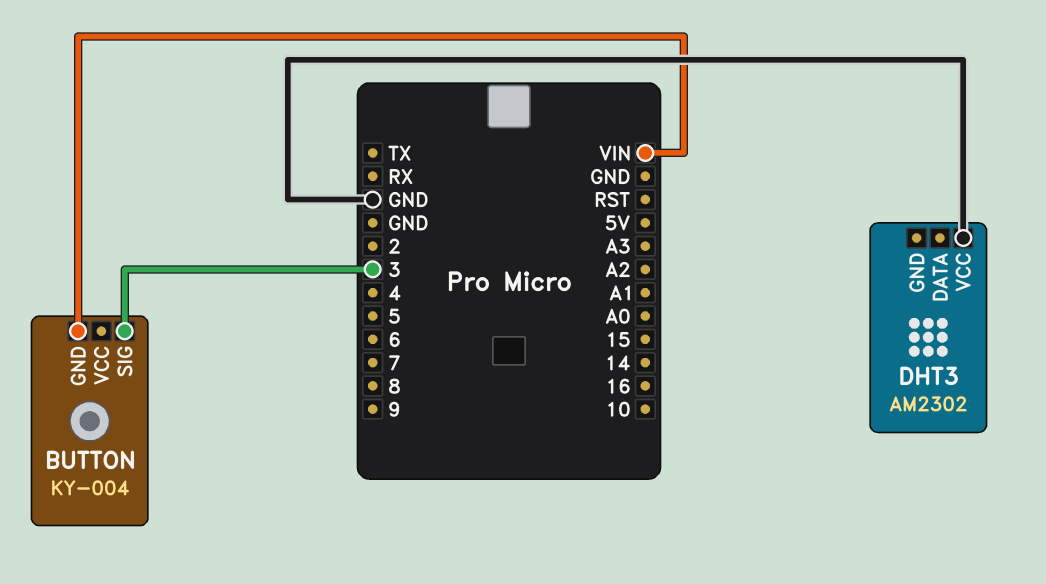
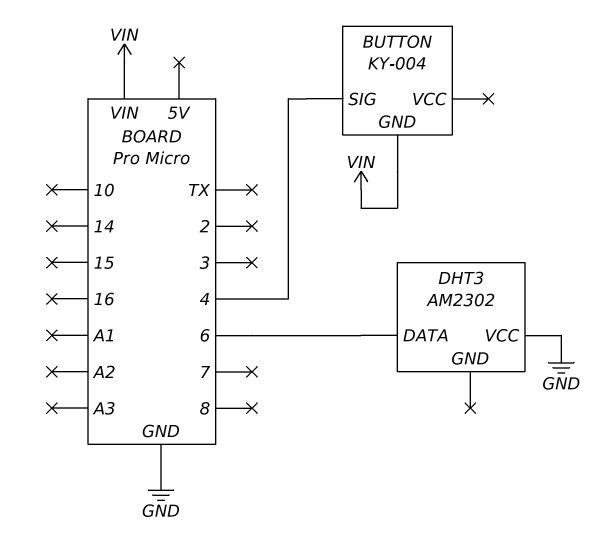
BUTTON pin SIG: 3 -> 4
DHT3 pin DATA: none -> 6

